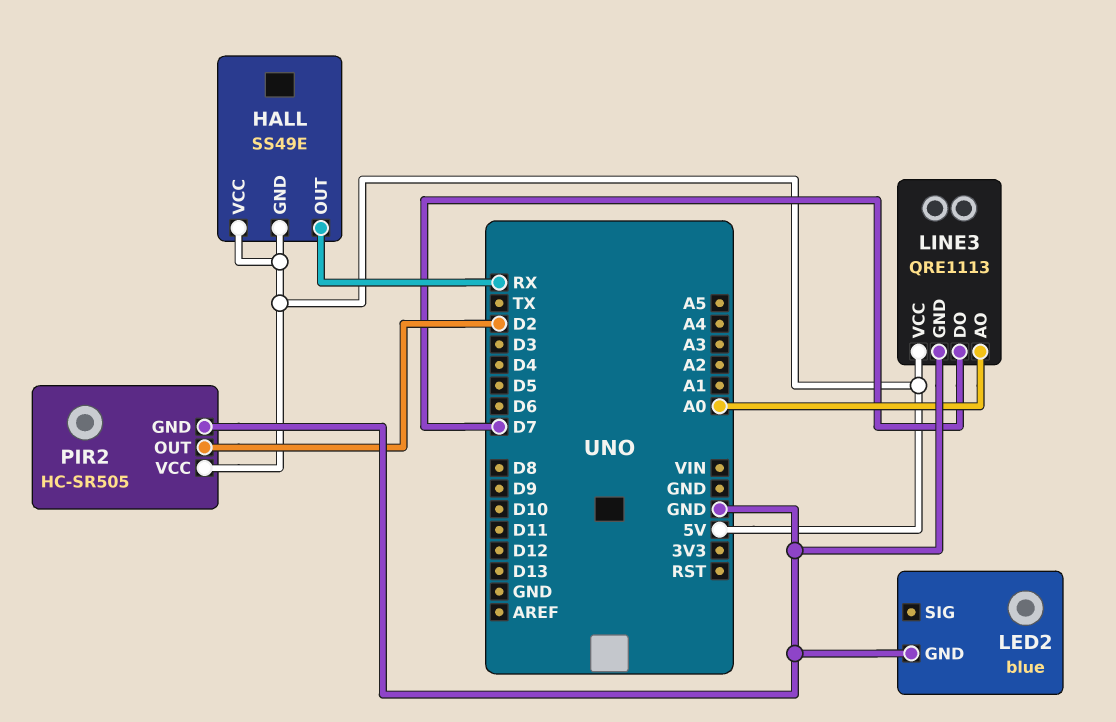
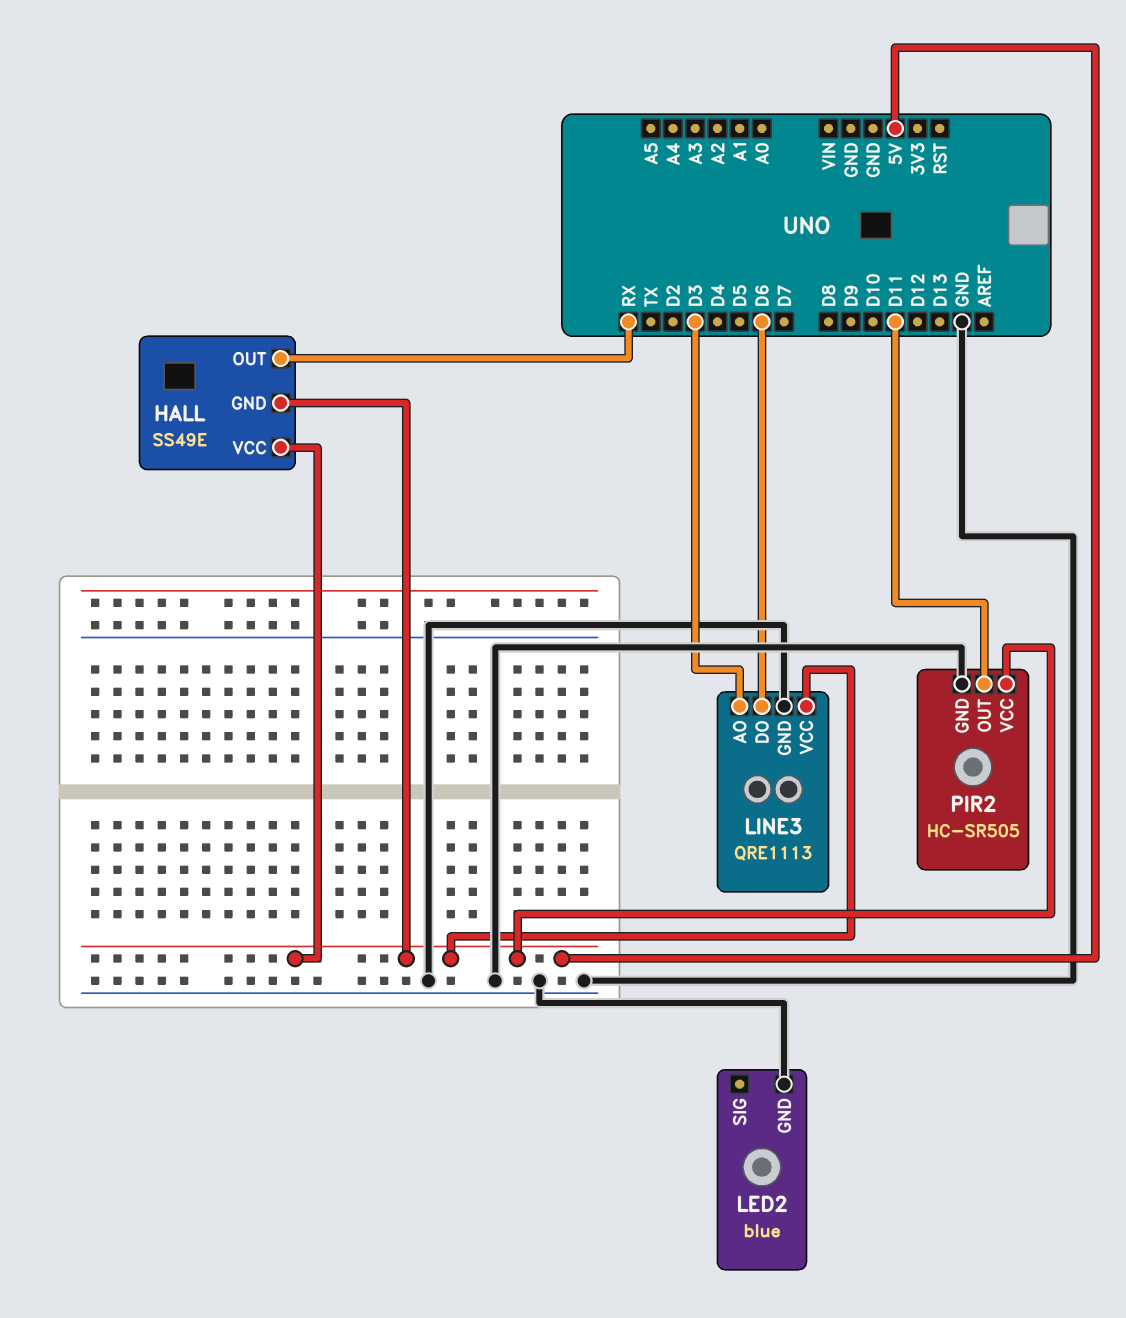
LINE3 pin AO: A0 -> D3
LINE3 pin DO: D7 -> D6
PIR2 pin OUT: D2 -> D11

